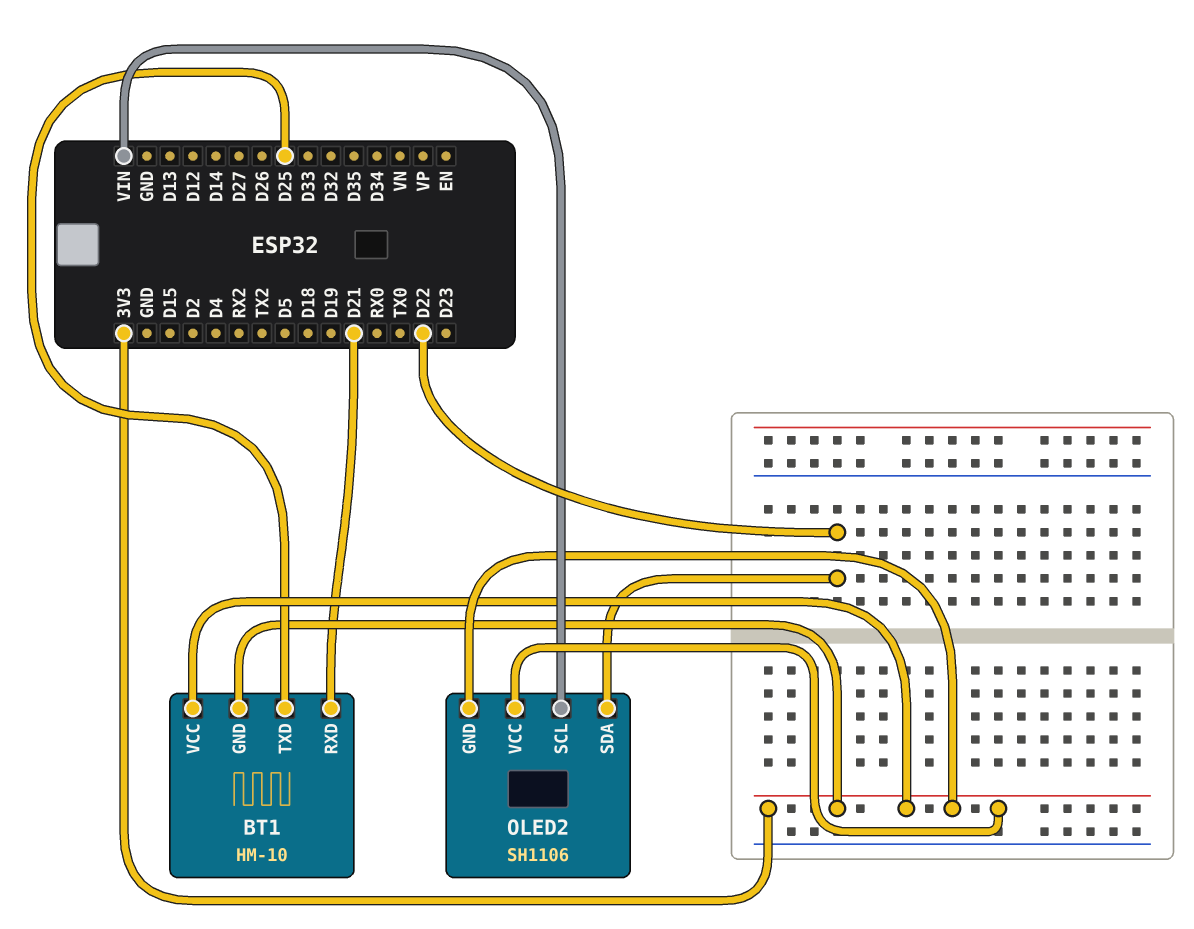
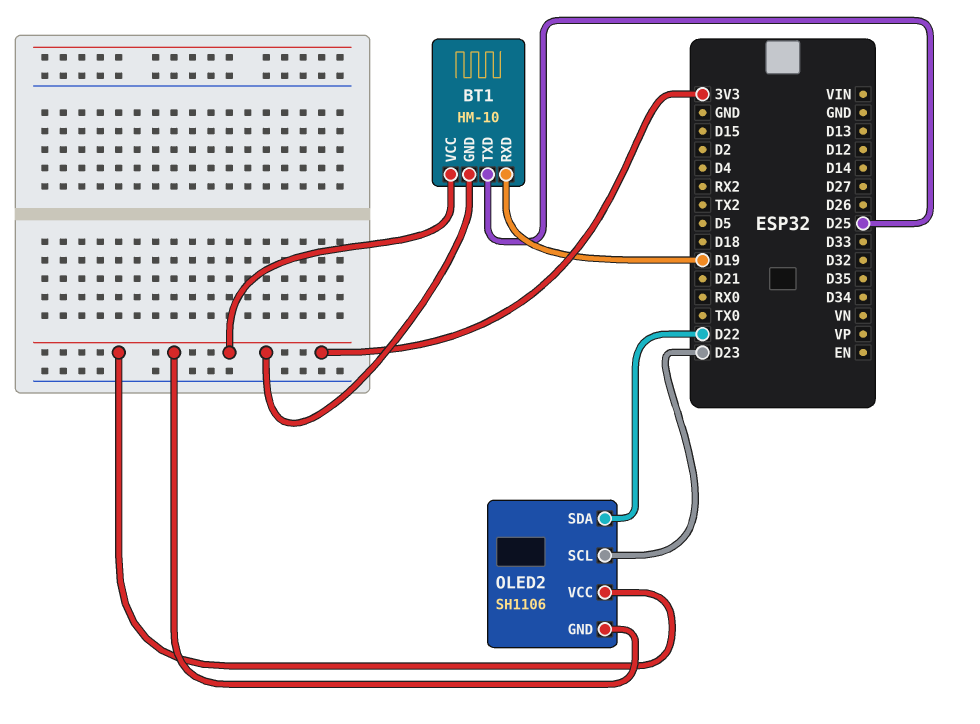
BT1 pin RXD: D21 -> D19
OLED2 pin SCL: VIN -> D23

